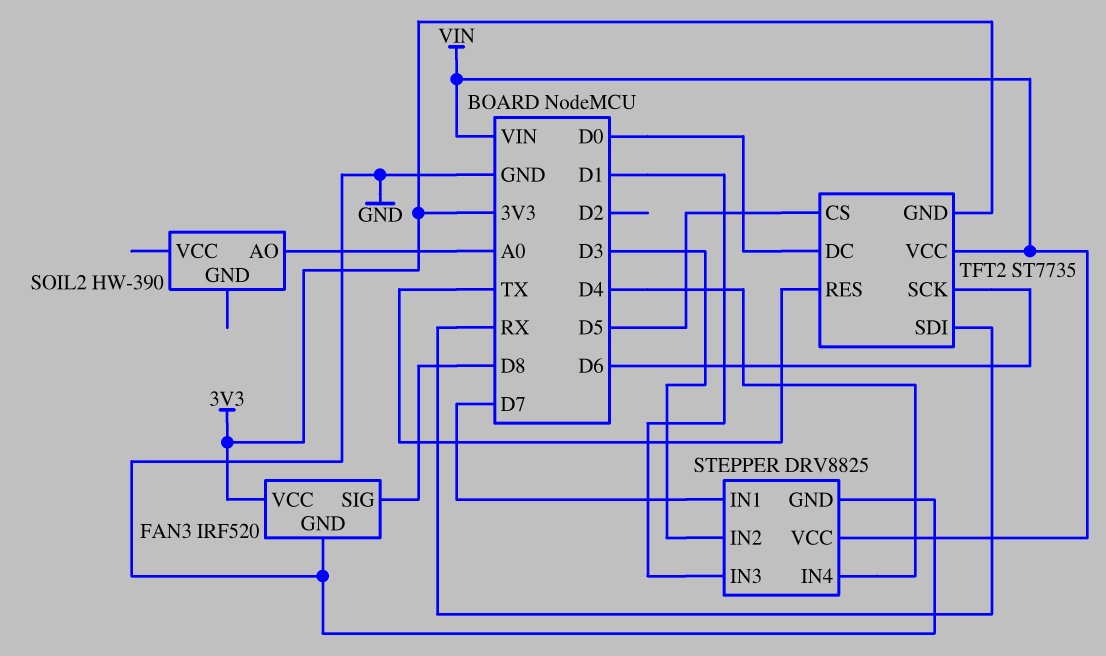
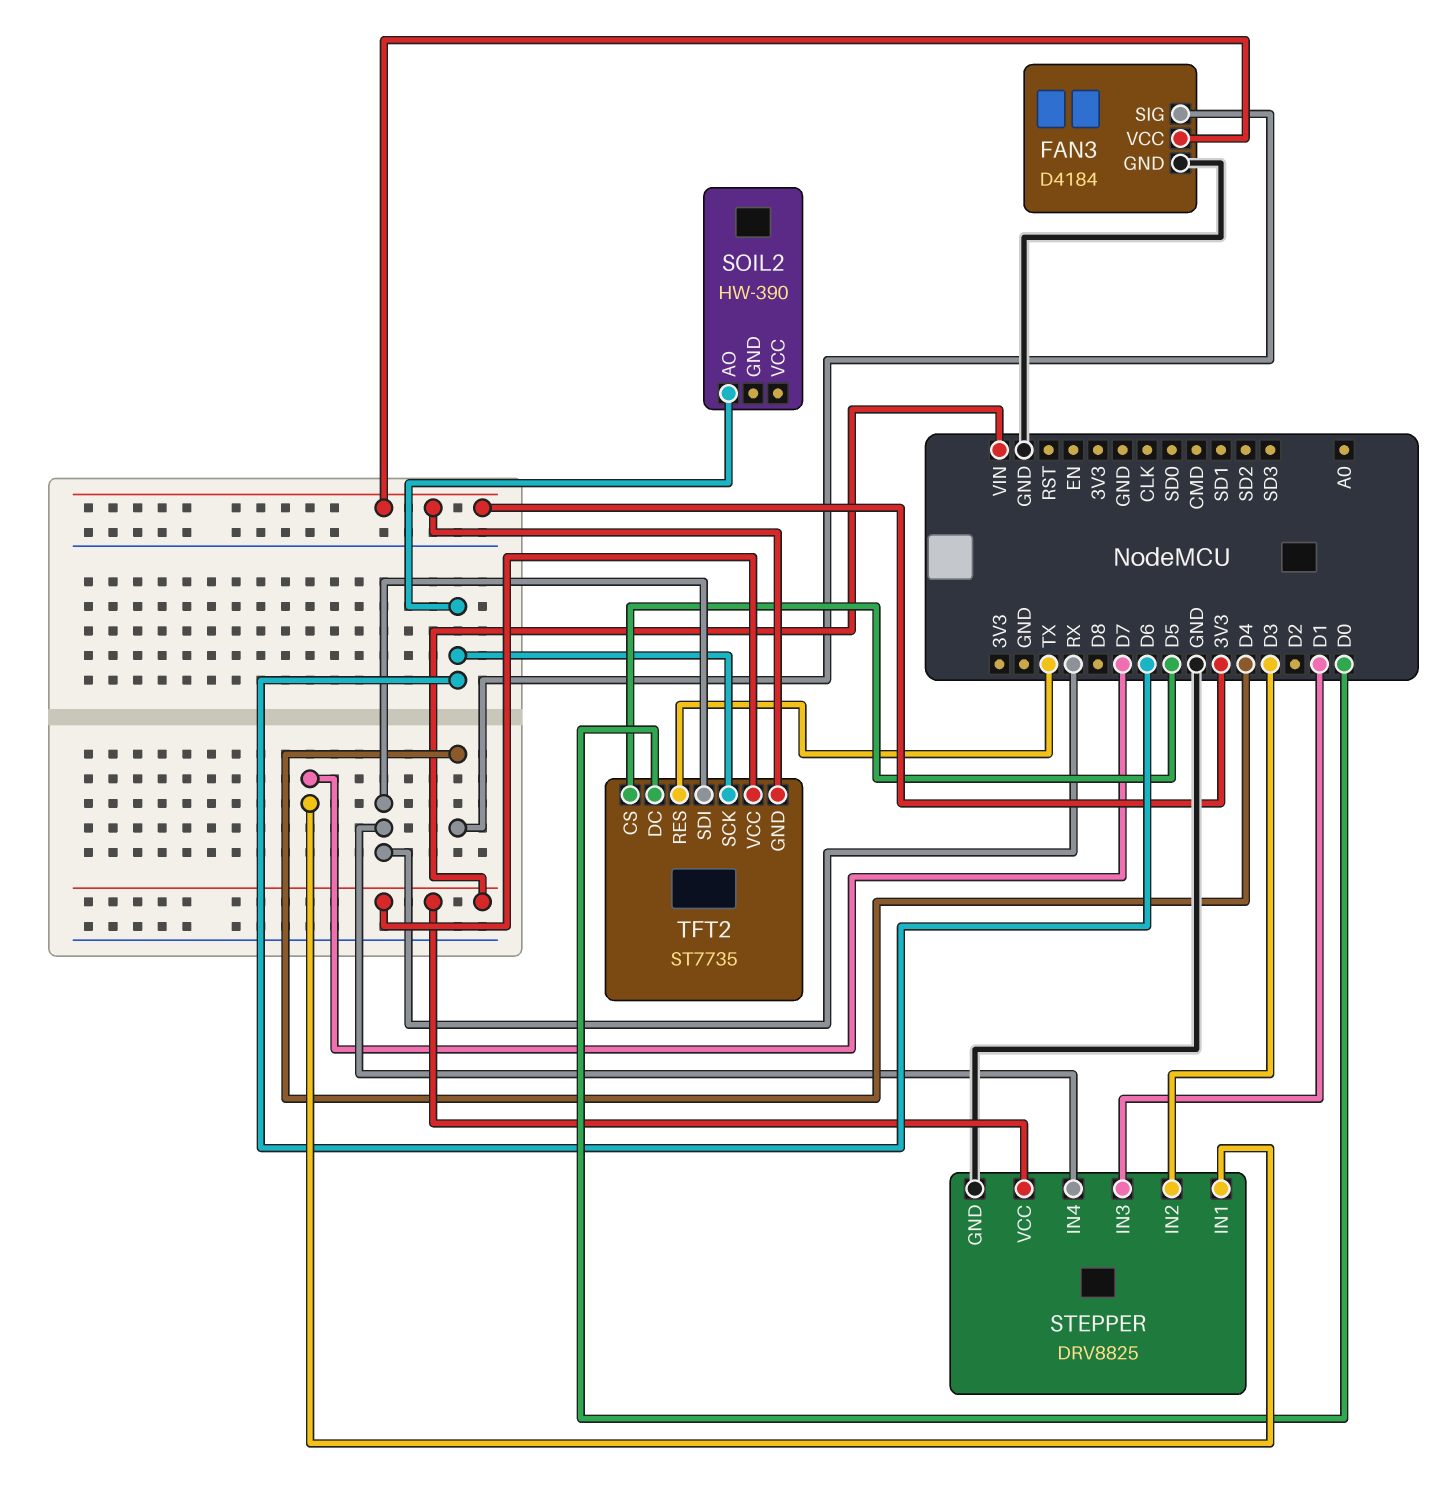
FAN3: IRF520 -> D4184
FAN3 pin SIG: D8 -> D4
SOIL2 pin AO: A0 -> D6
STEPPER pin IN4: D4 -> RX

